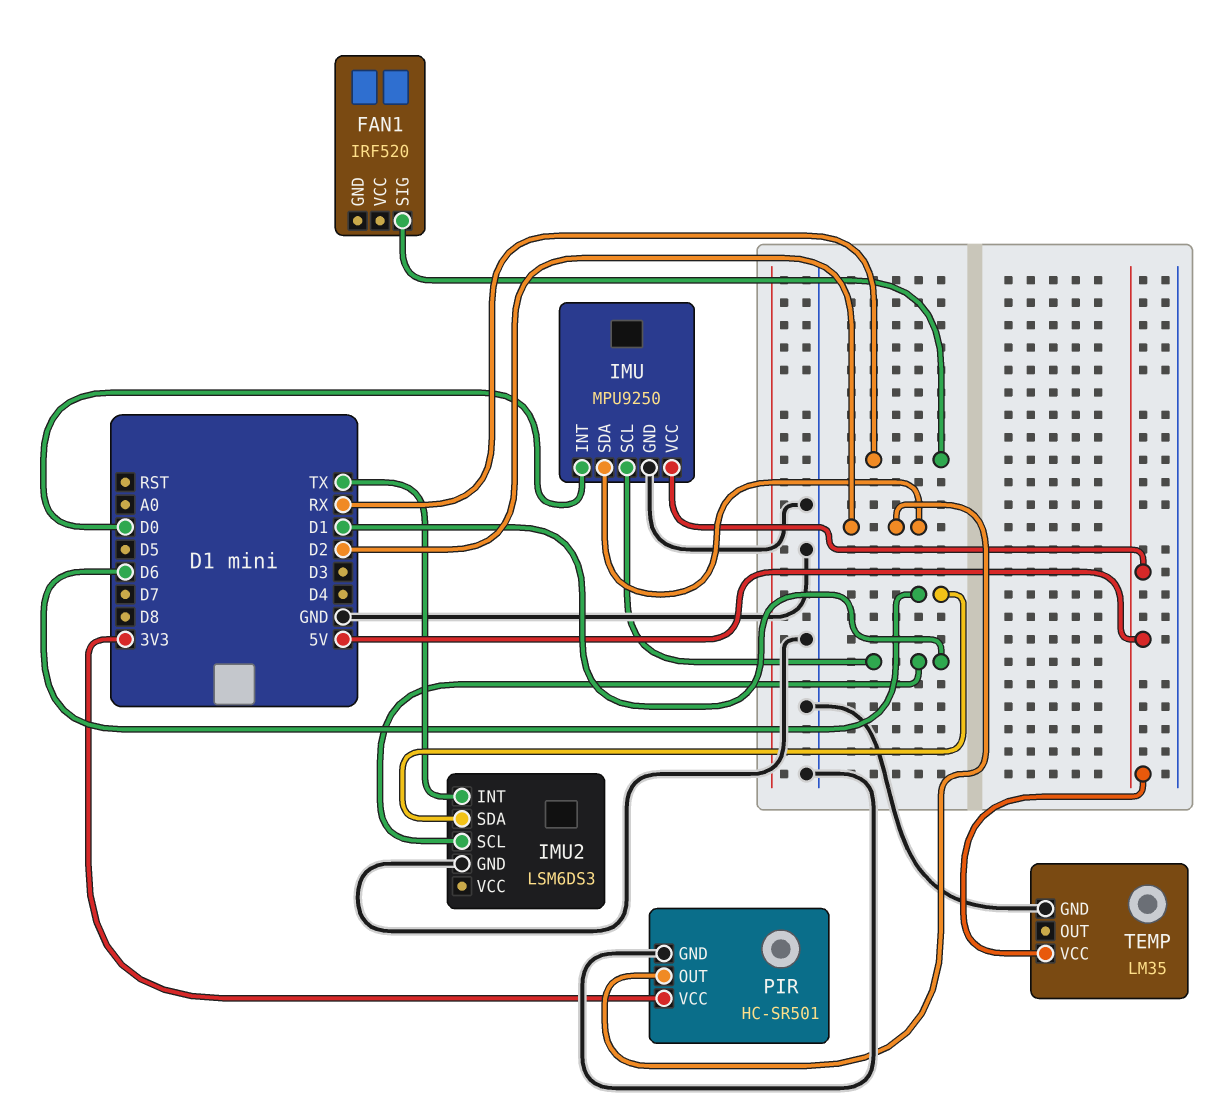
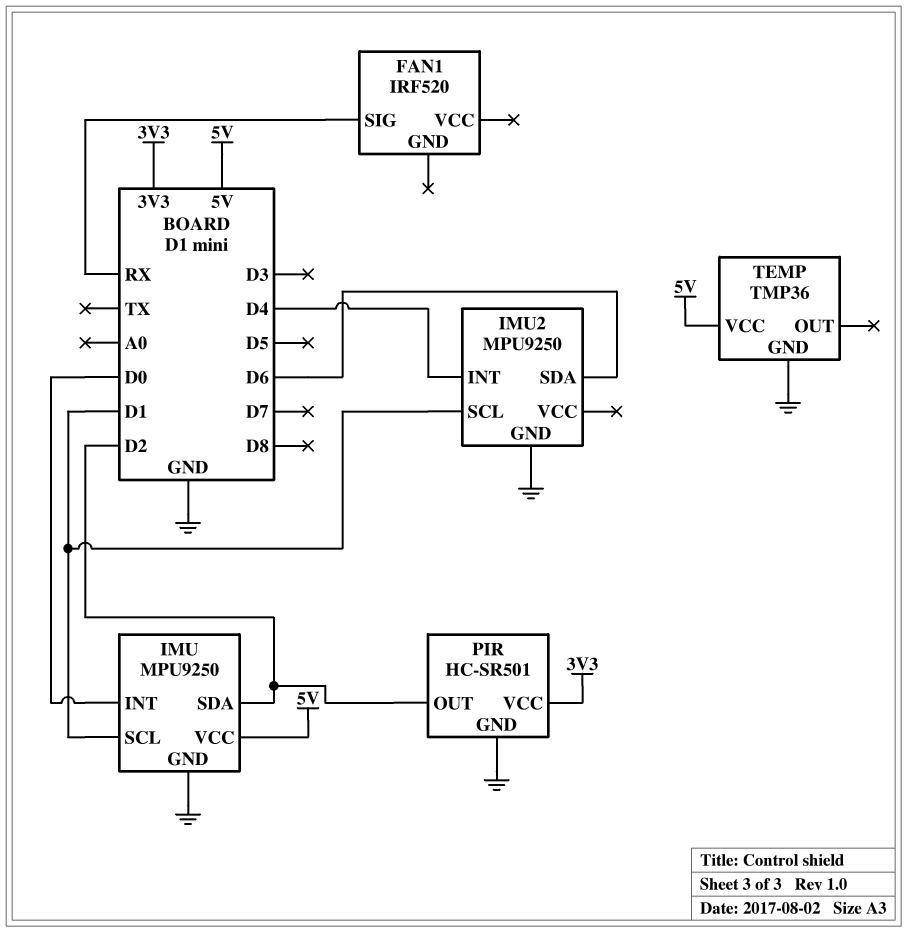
IMU2: LSM6DS3 -> MPU9250
IMU2 pin INT: TX -> D4
TEMP: LM35 -> TMP36

